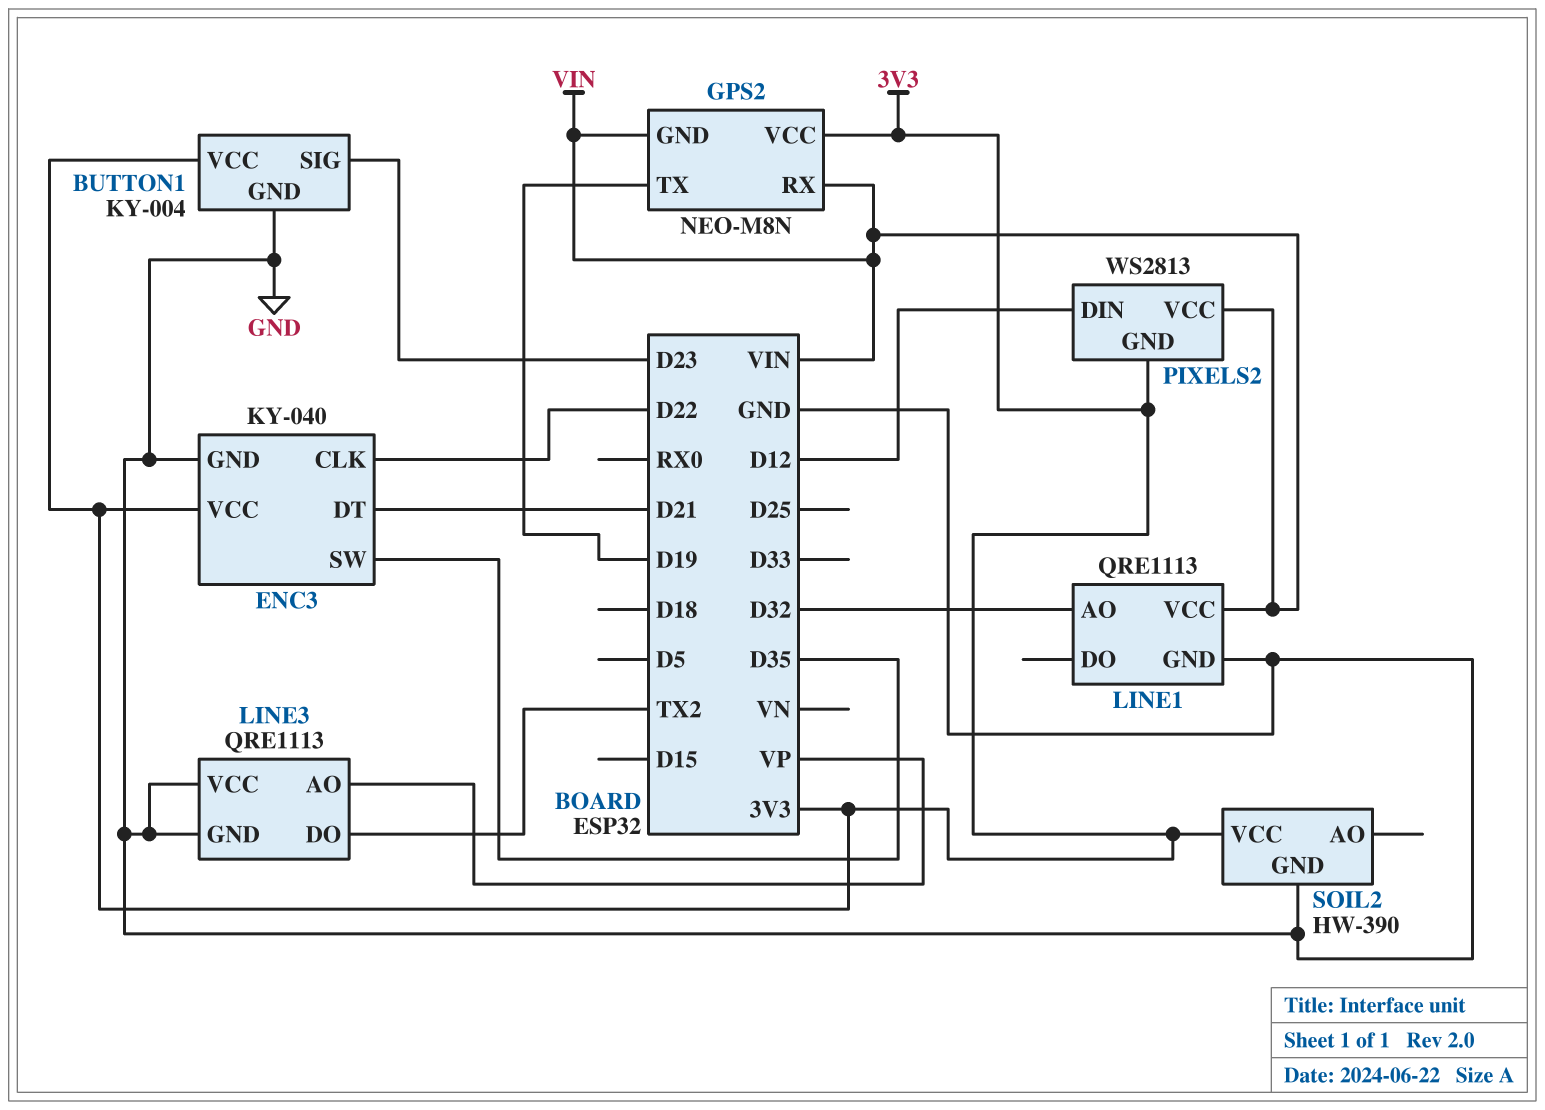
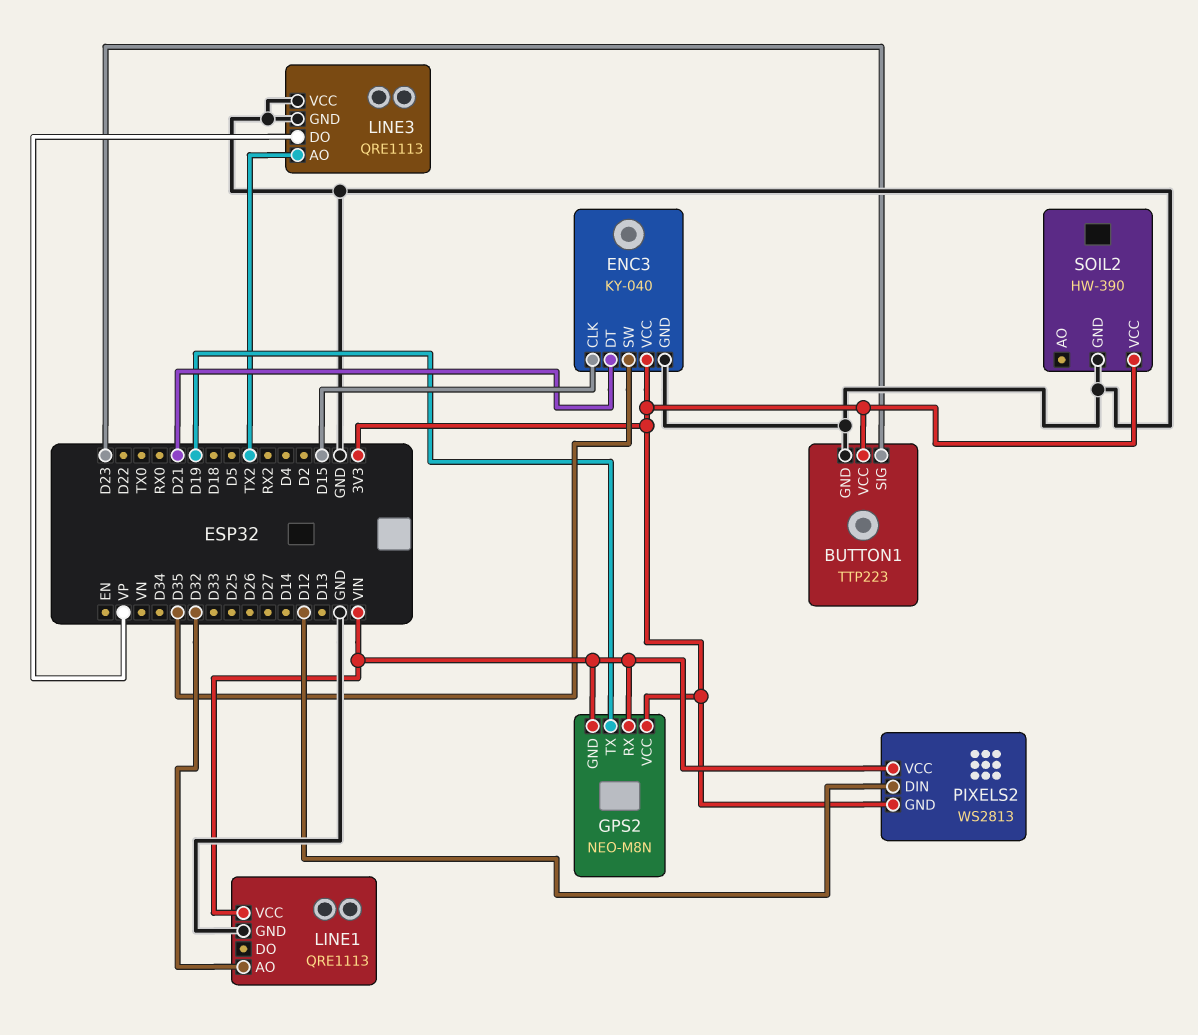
BUTTON1: KY-004 -> TTP223
ENC3 pin CLK: D22 -> D15
LINE3 pin AO: VP -> TX2
LINE3 pin DO: TX2 -> VP

